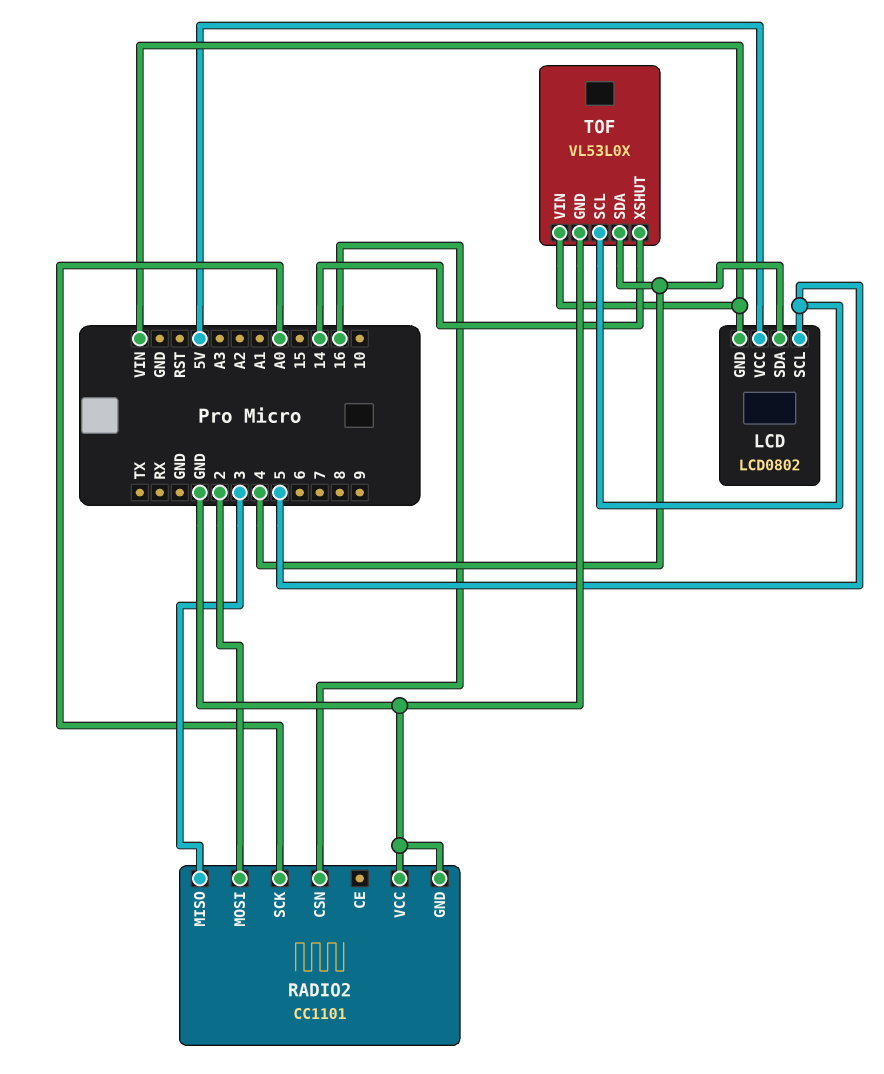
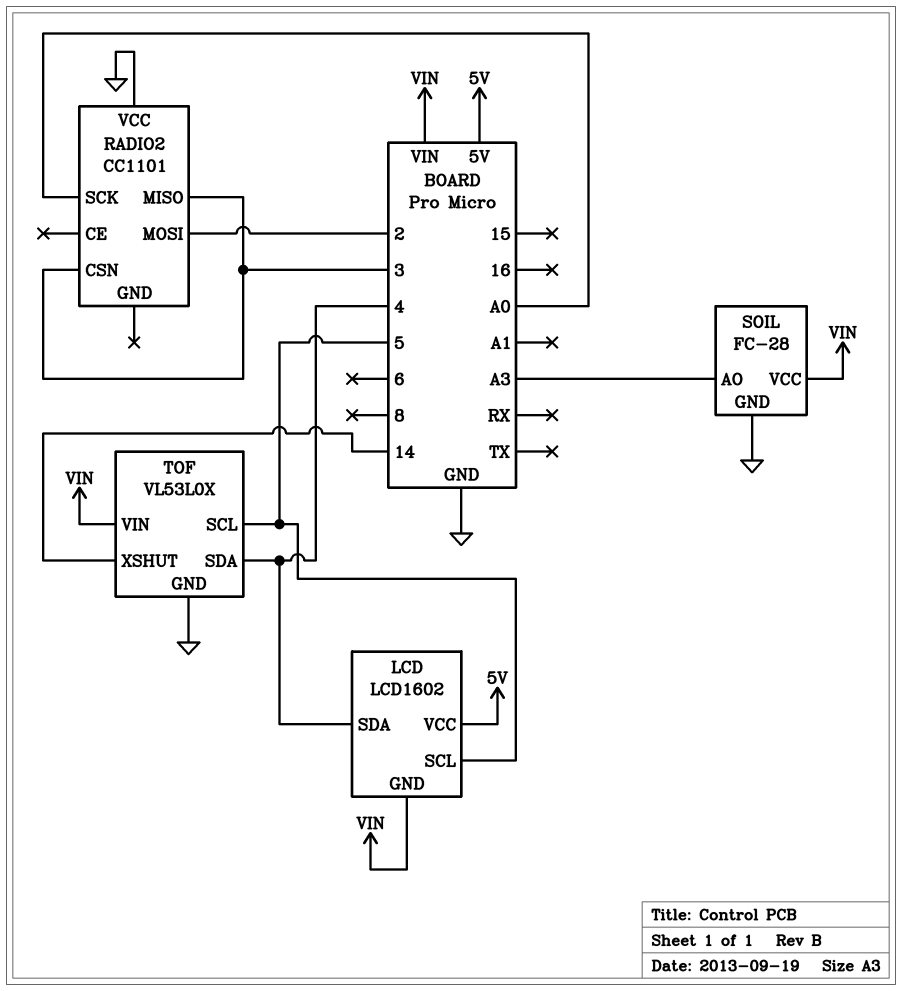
LCD: LCD0802 -> LCD1602
RADIO2 pin CSN: 16 -> 3
RADIO2 pin GND: GND -> none
SOIL: none -> FC-28
SOIL pin AO: none -> A3
SOIL pin GND: none -> GND
SOIL pin VCC: none -> VIN

